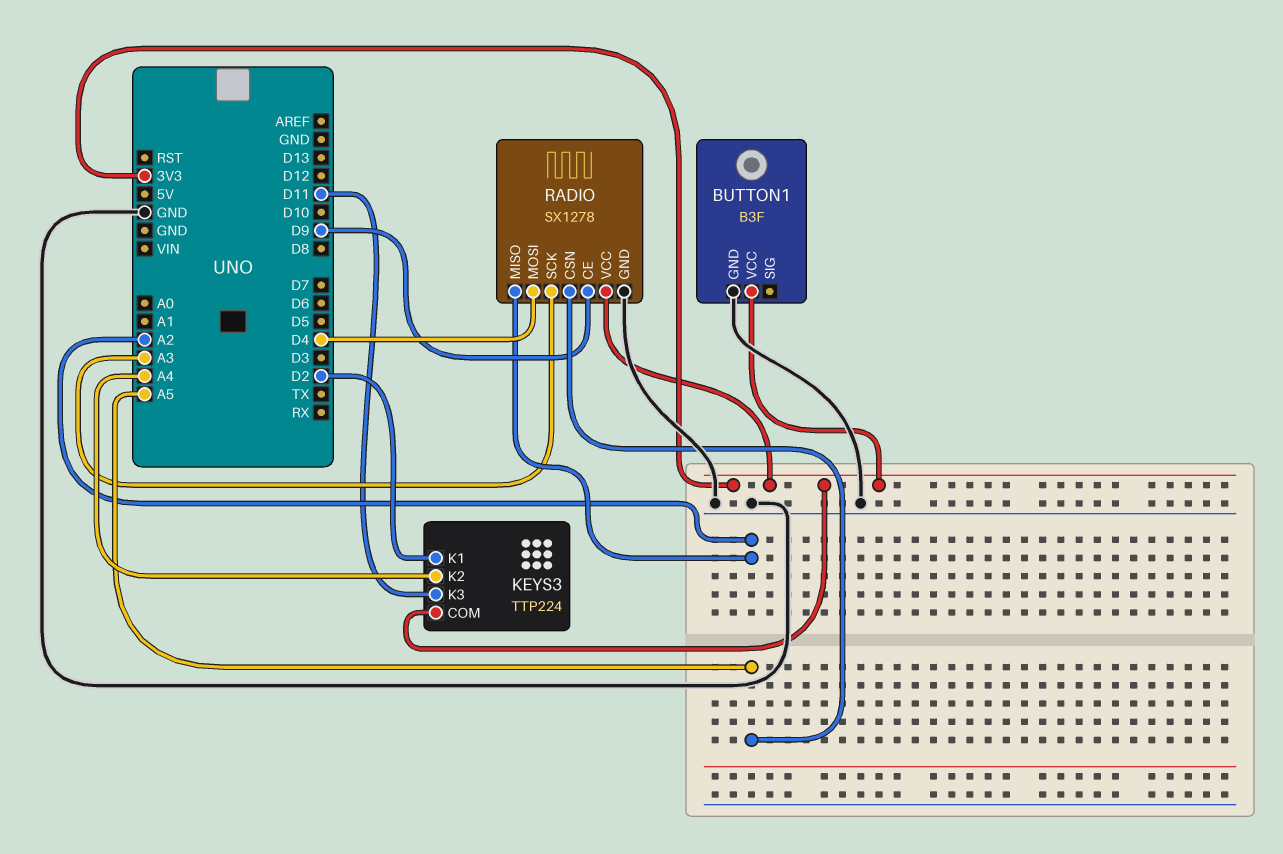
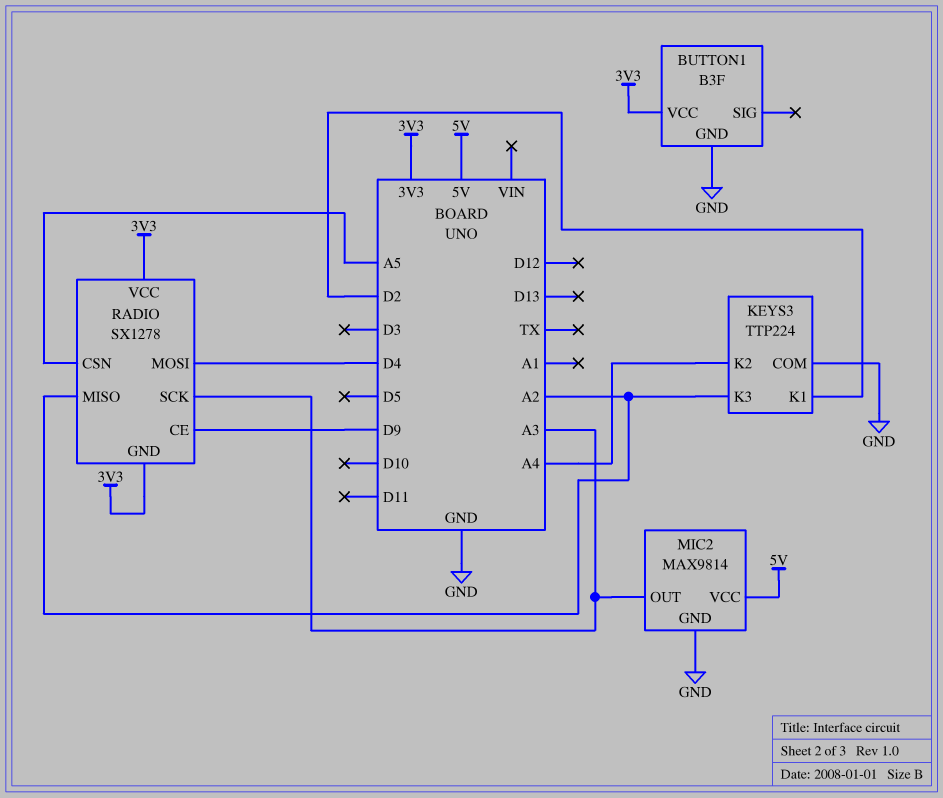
KEYS3 pin COM: 3V3 -> GND
KEYS3 pin K3: D11 -> A2
MIC2: none -> MAX9814
MIC2 pin GND: none -> GND
MIC2 pin OUT: none -> A3
MIC2 pin VCC: none -> 5V
RADIO pin GND: GND -> 3V3

